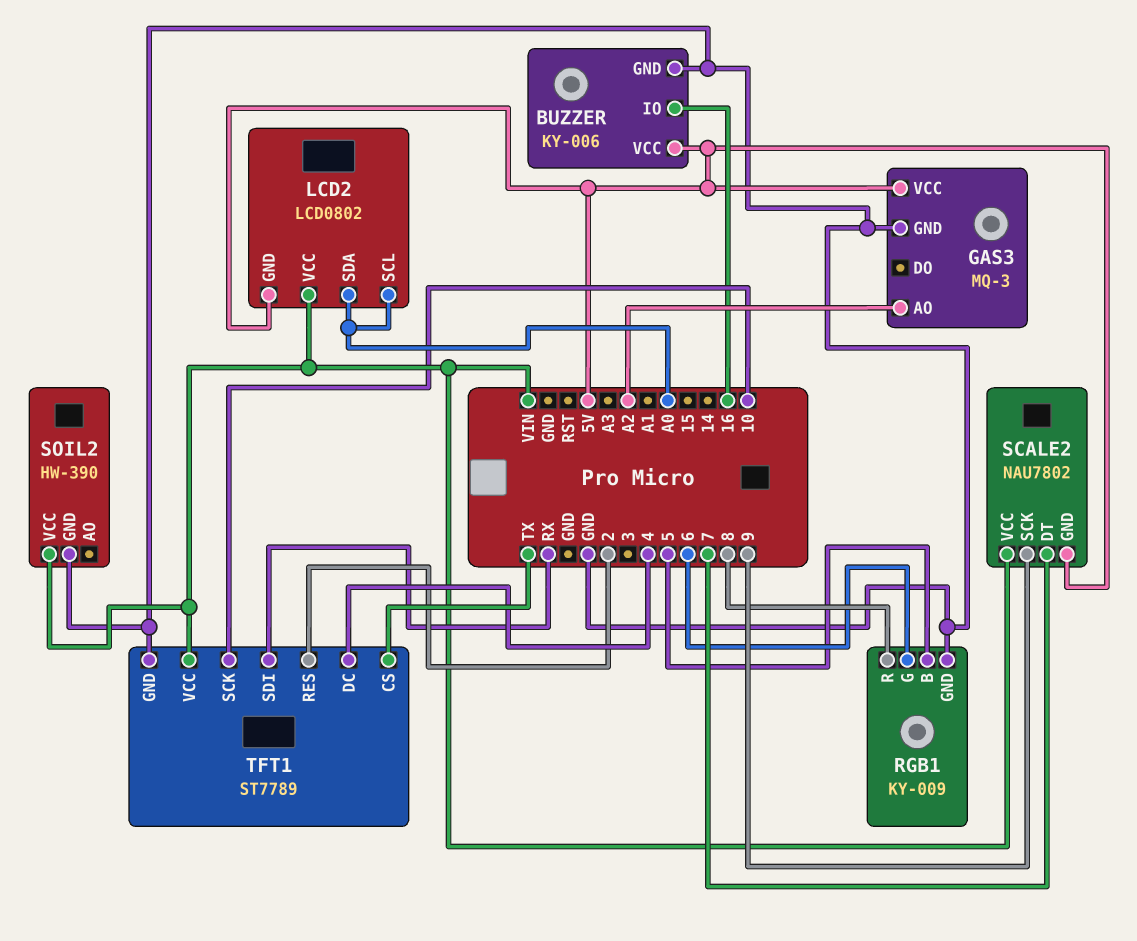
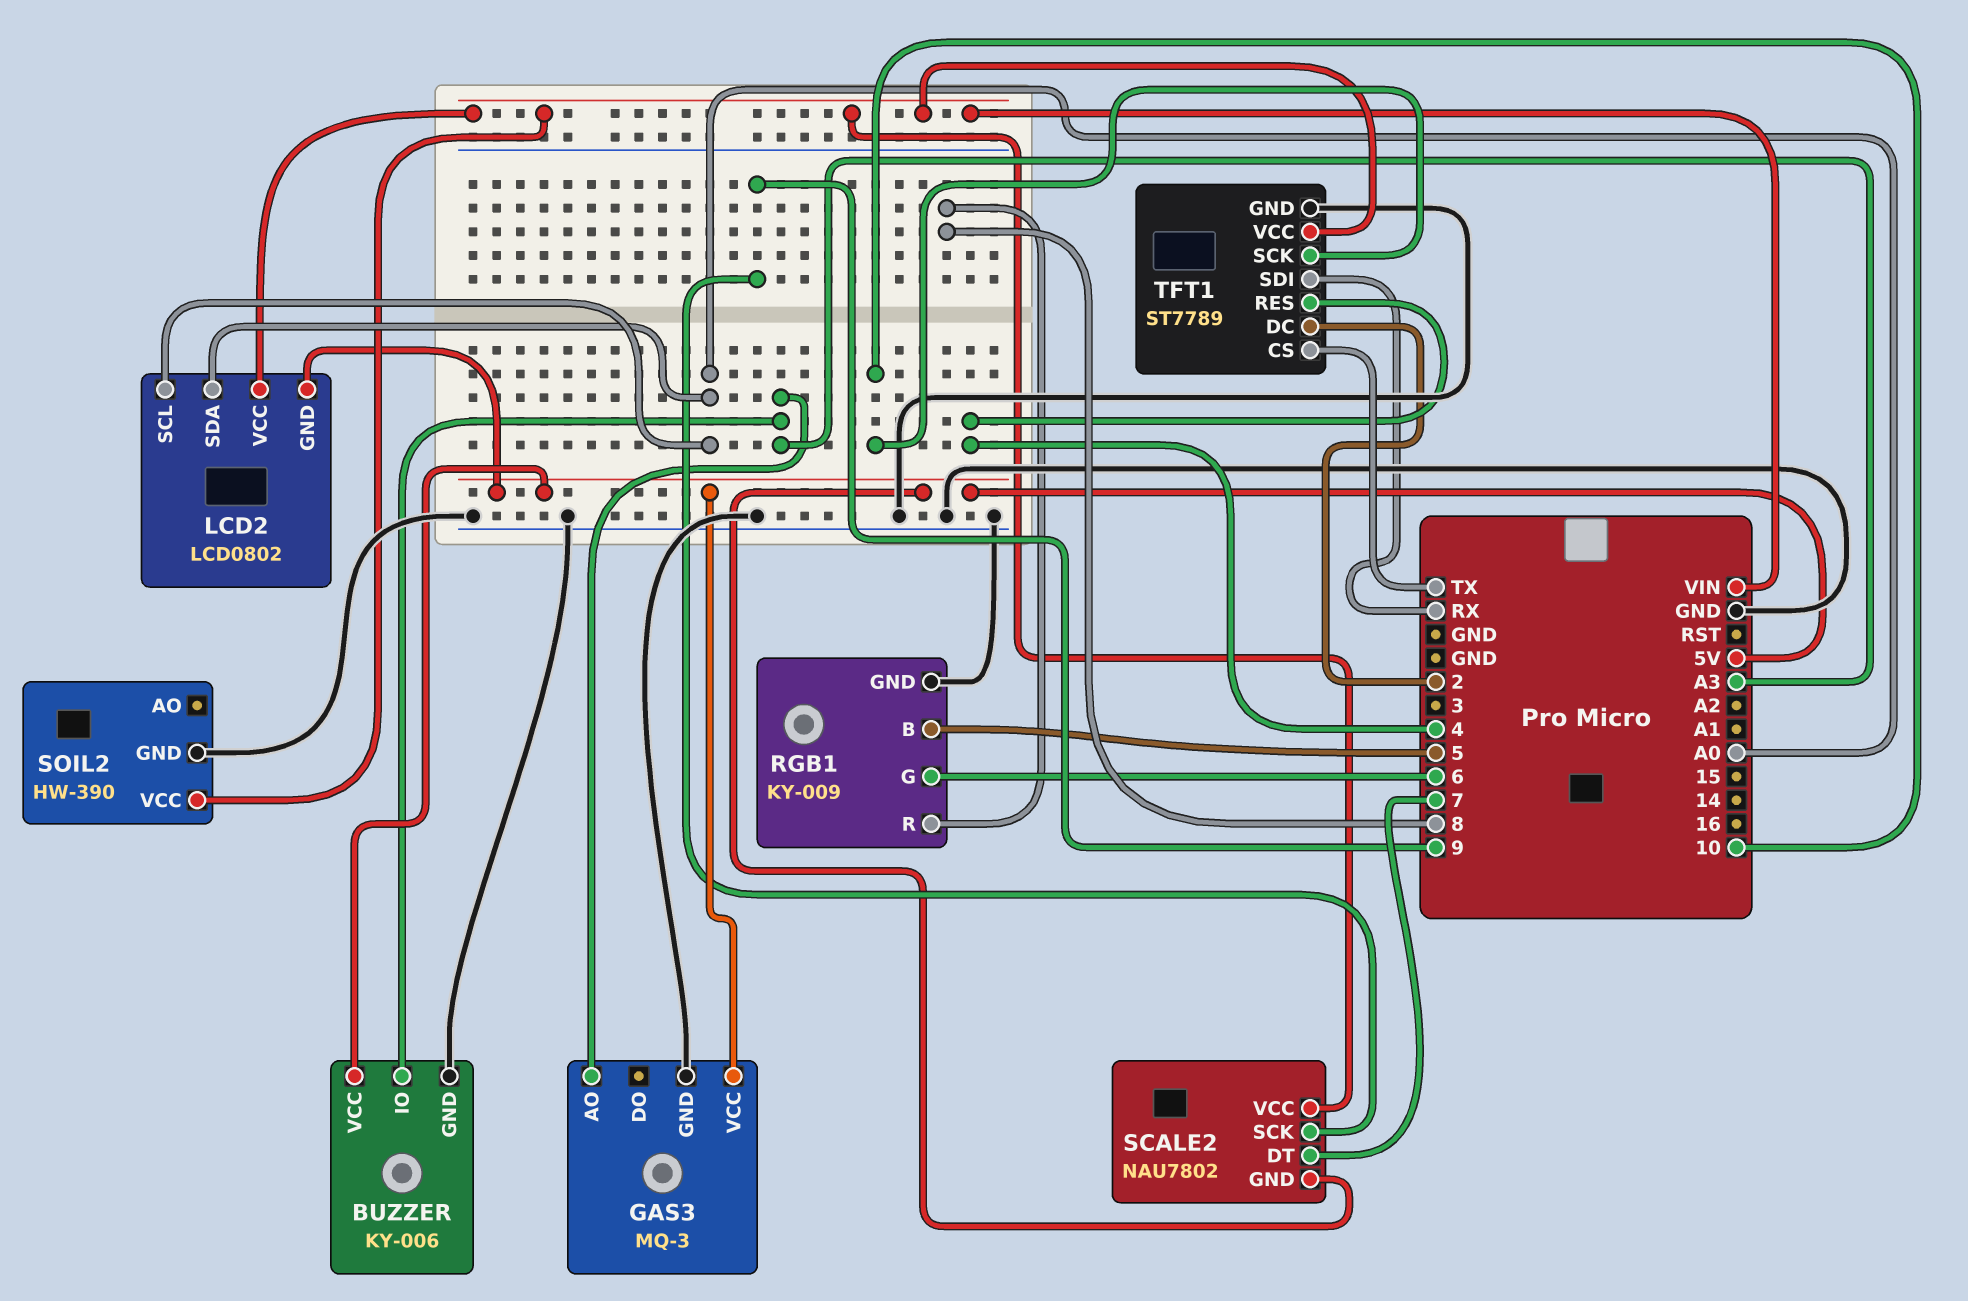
BUZZER pin IO: 16 -> A3
GAS3 pin AO: A2 -> A3
TFT1 pin DC: 4 -> 2
TFT1 pin RES: 2 -> 4

